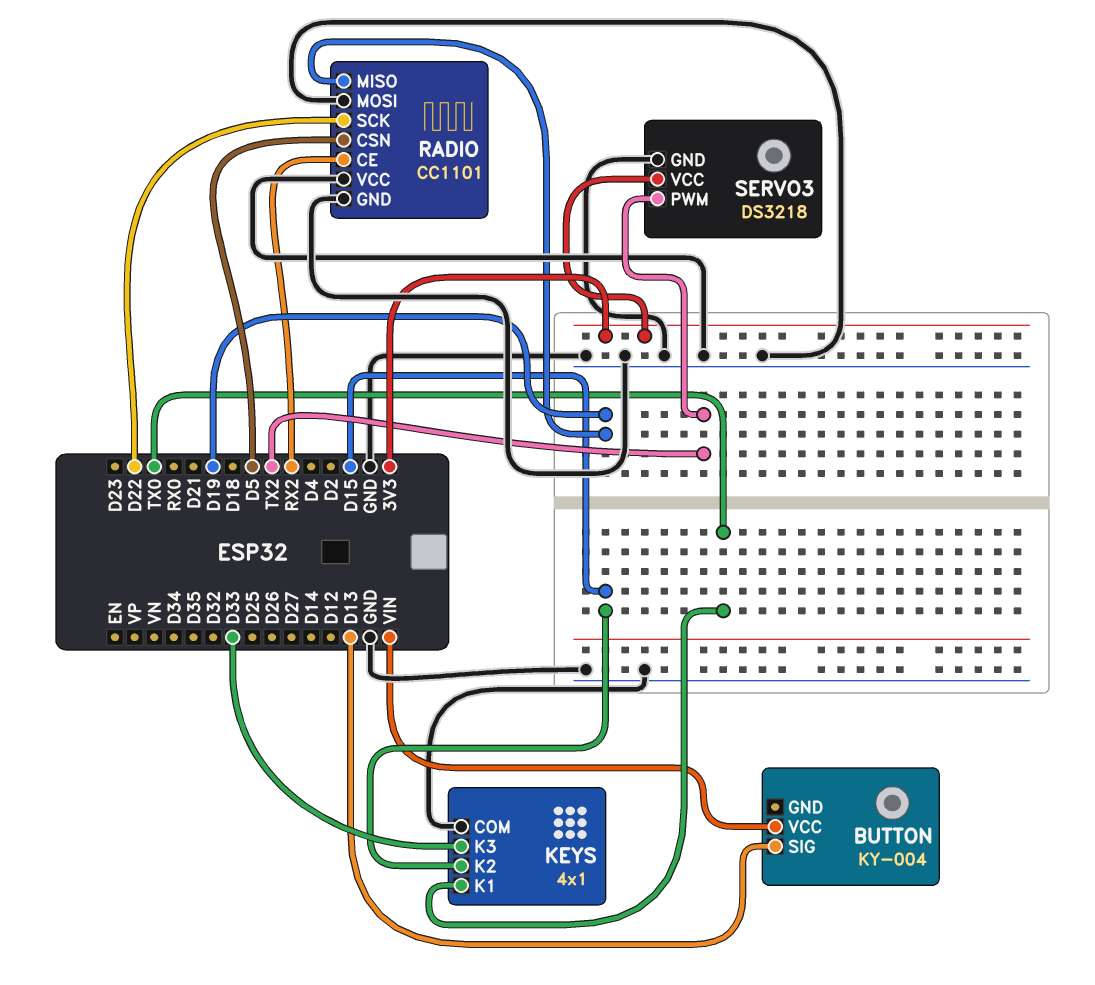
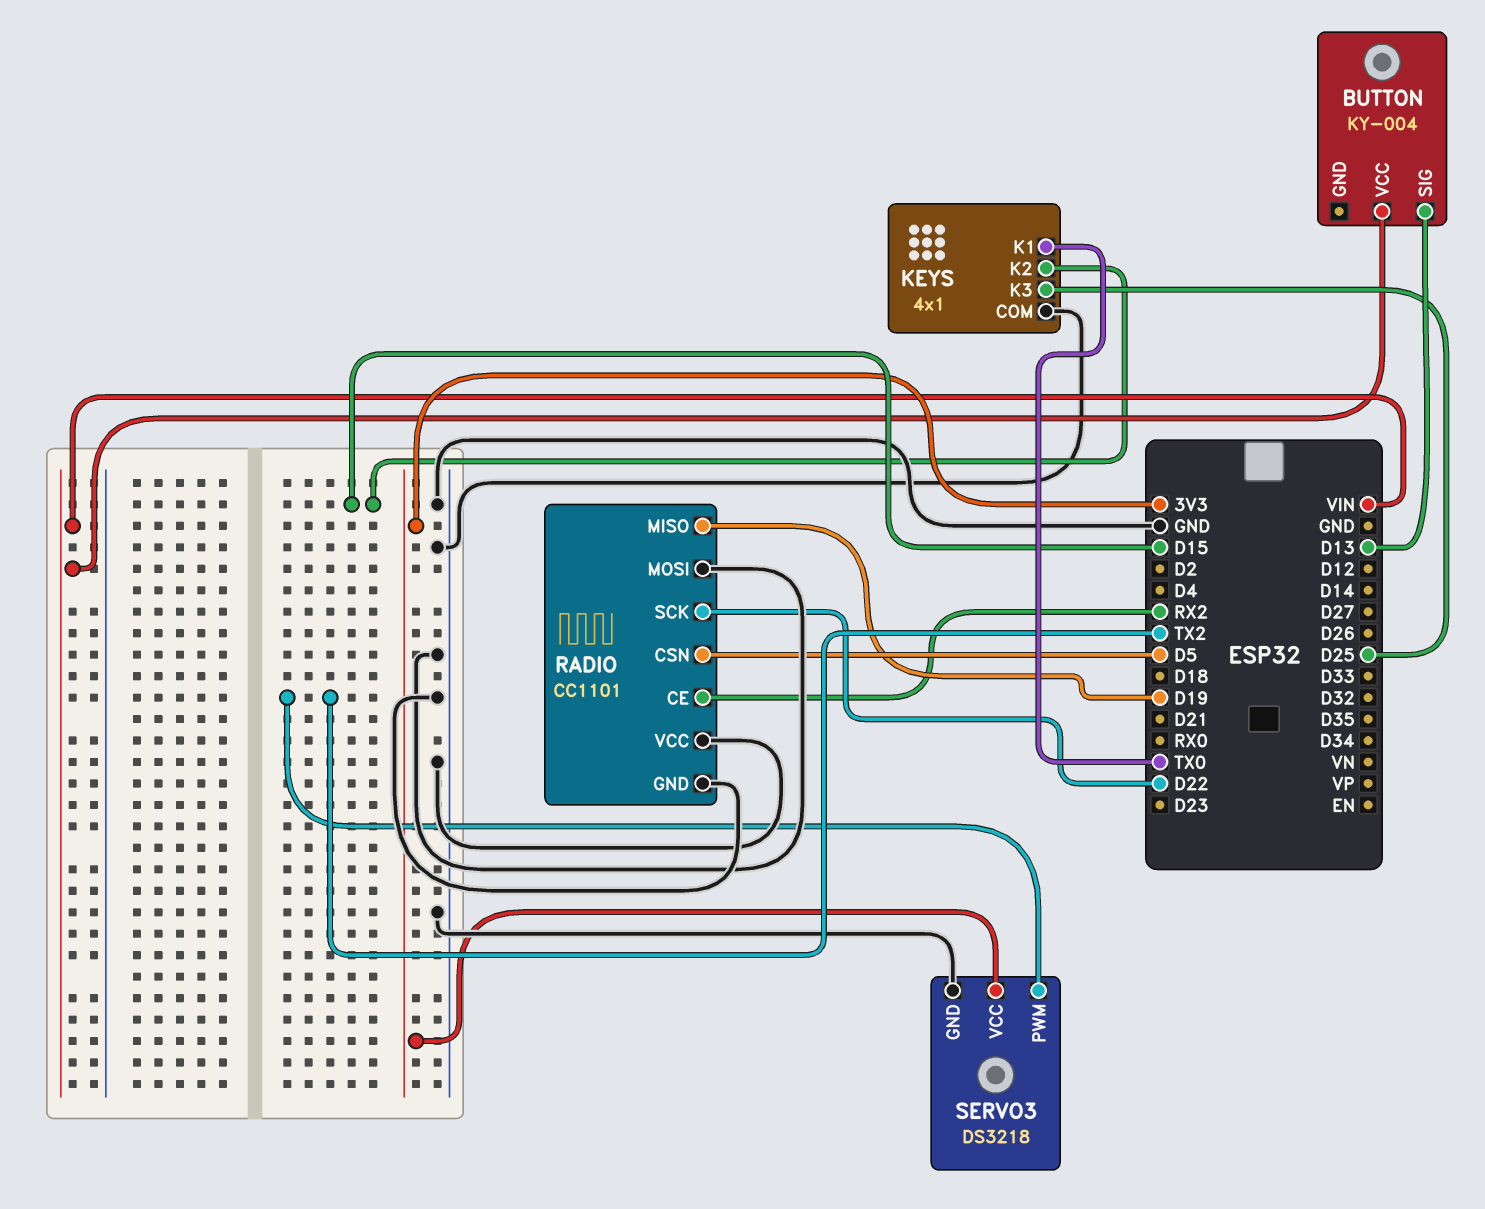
KEYS pin K3: D33 -> D25

